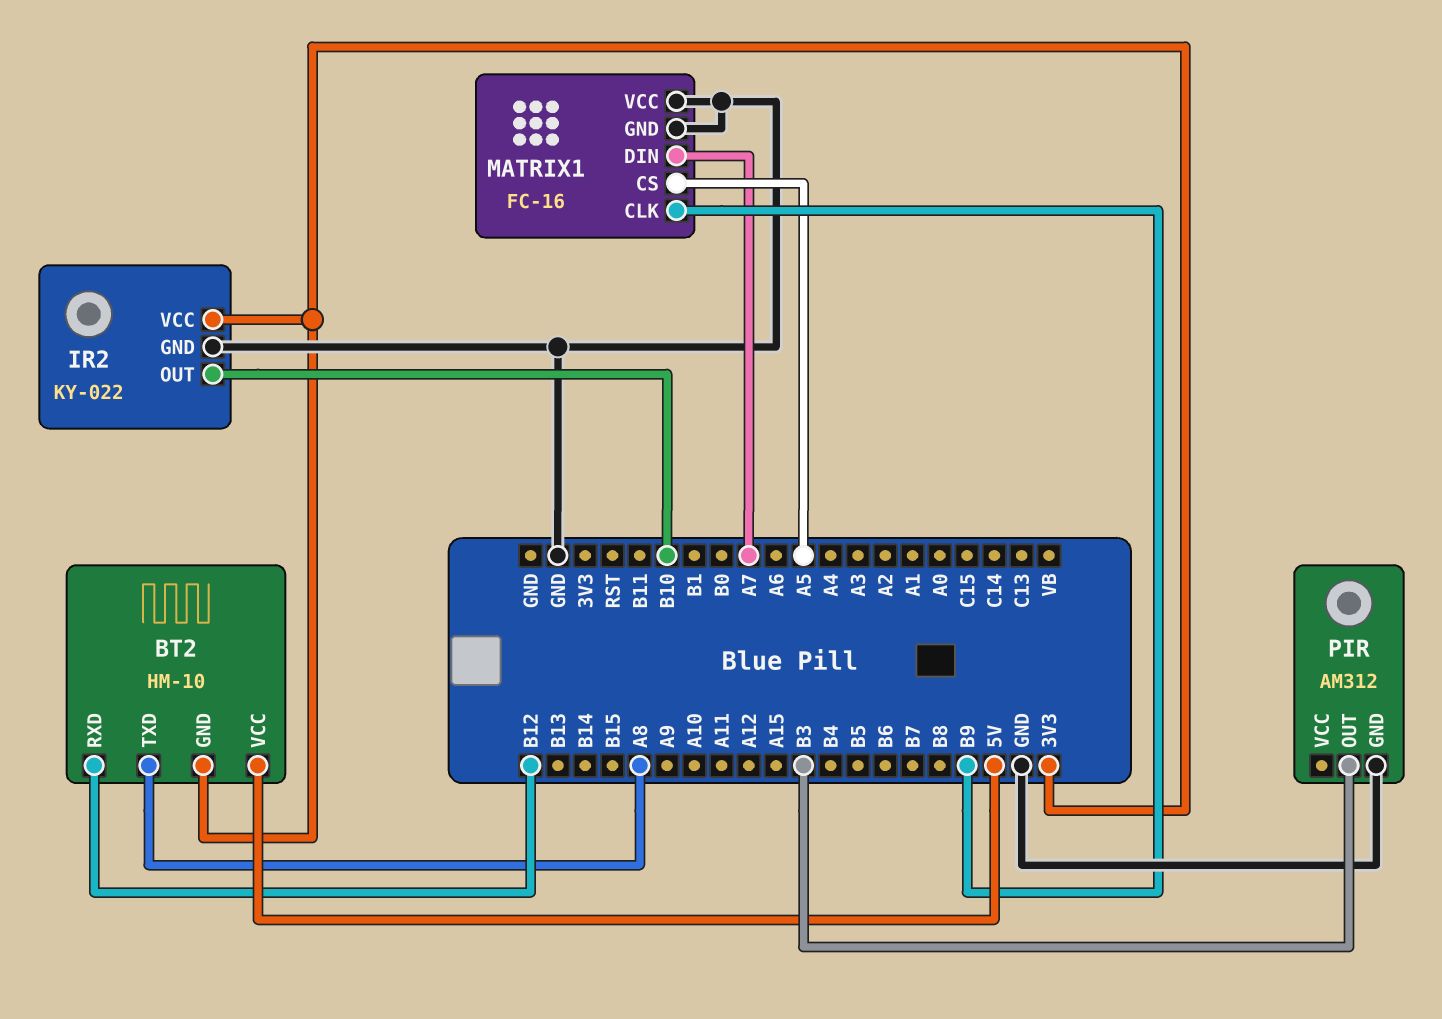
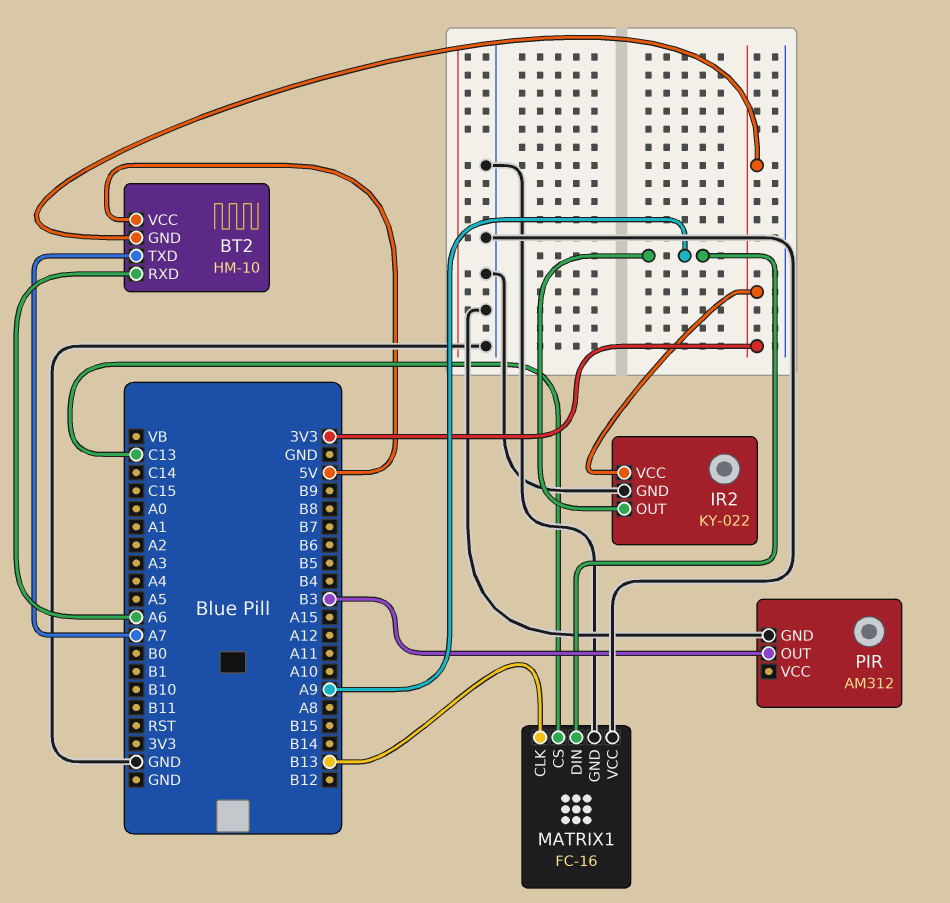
BT2 pin RXD: B12 -> A6
BT2 pin TXD: A8 -> A7
IR2 pin OUT: B10 -> A9
MATRIX1 pin CLK: B9 -> B13
MATRIX1 pin CS: A5 -> C13
MATRIX1 pin DIN: A7 -> A9

